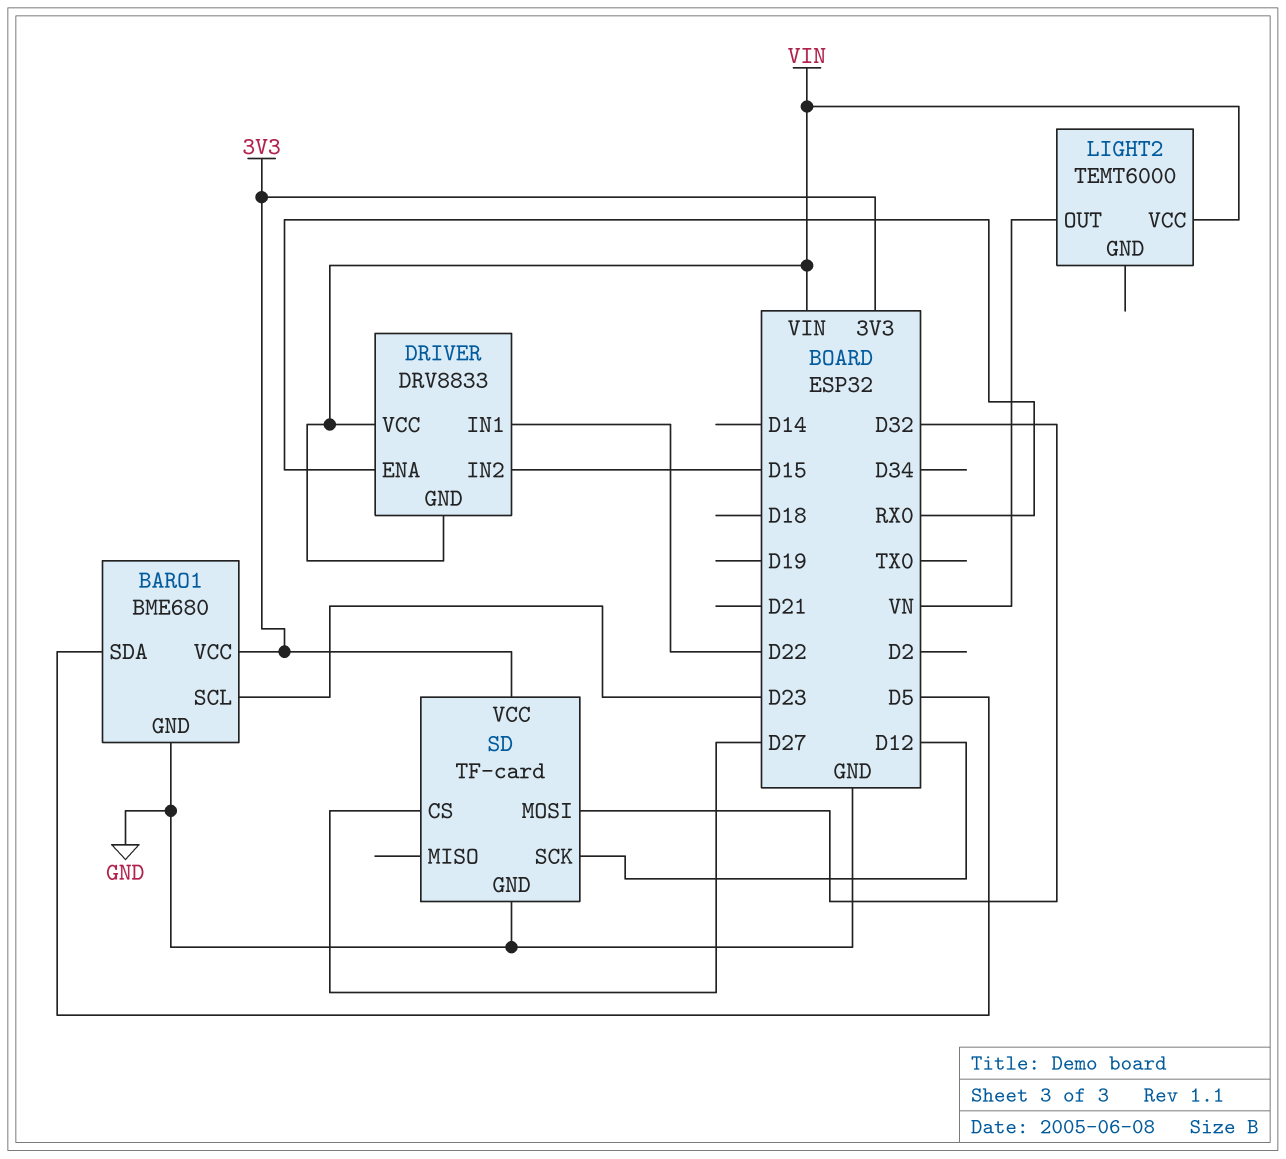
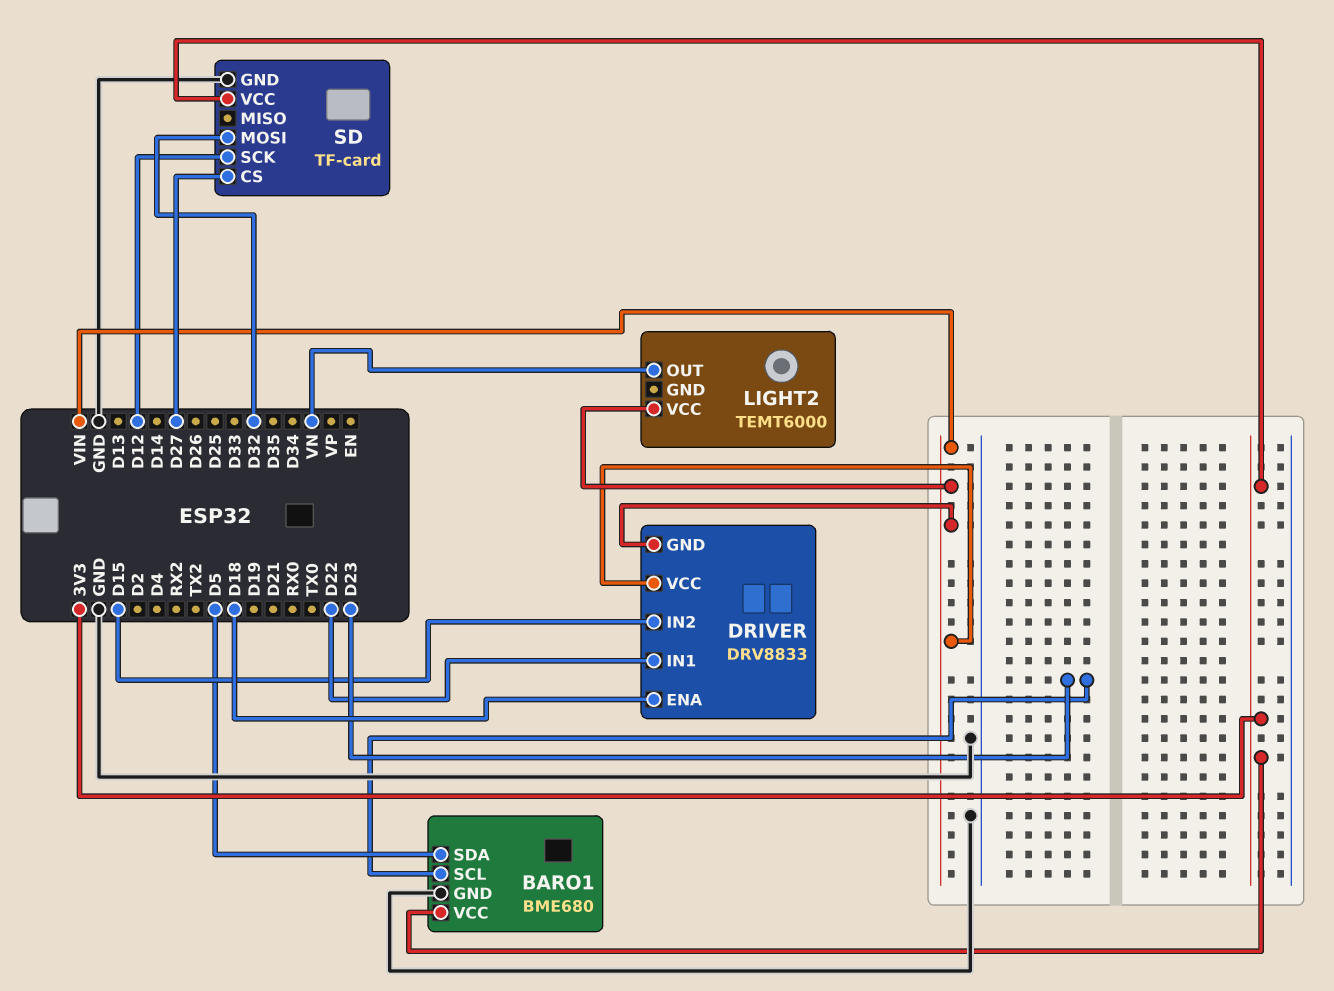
DRIVER pin ENA: RX0 -> D18

